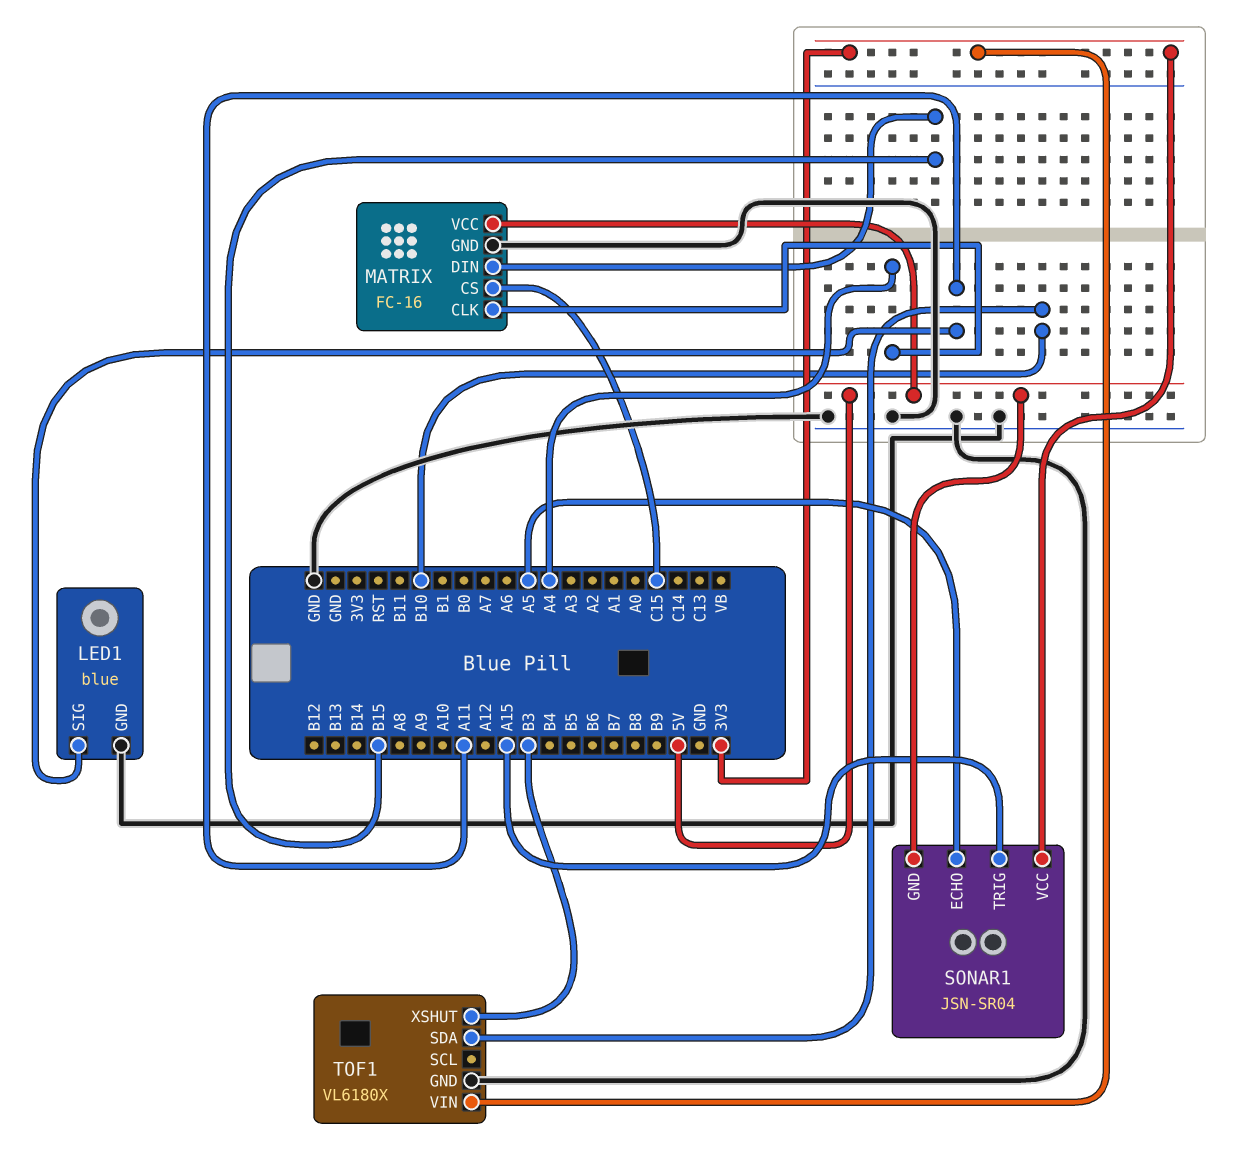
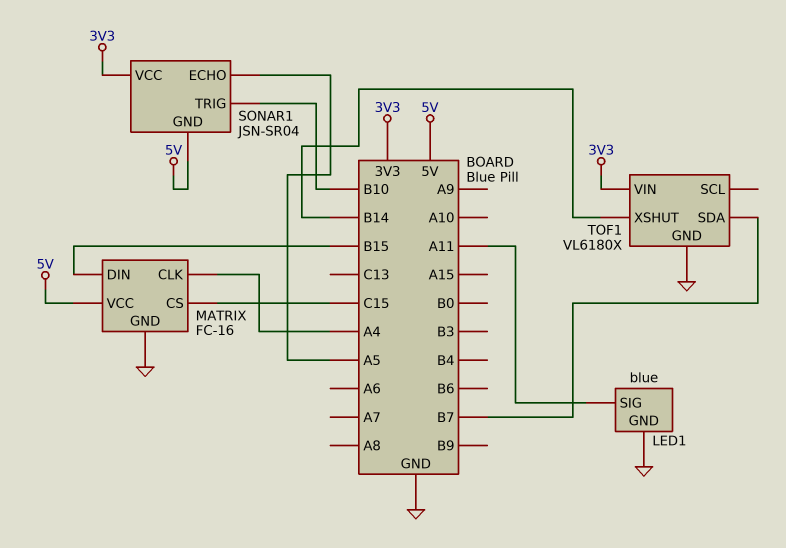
SONAR1 pin TRIG: A15 -> B10
TOF1 pin SDA: B10 -> B7
TOF1 pin XSHUT: B3 -> B14

